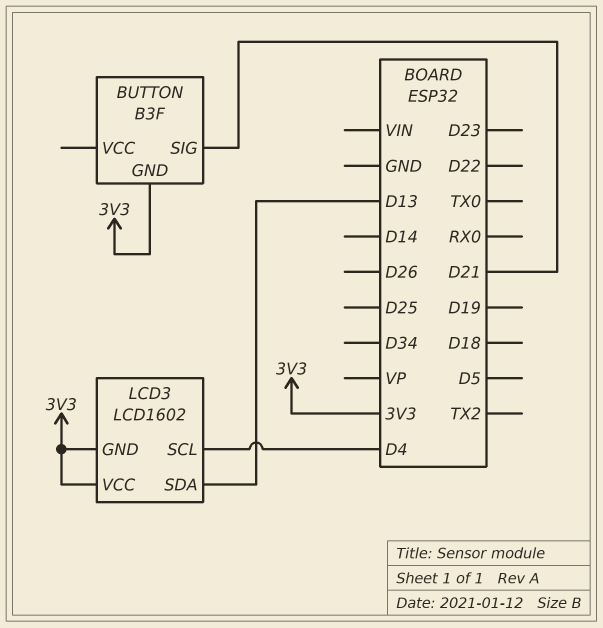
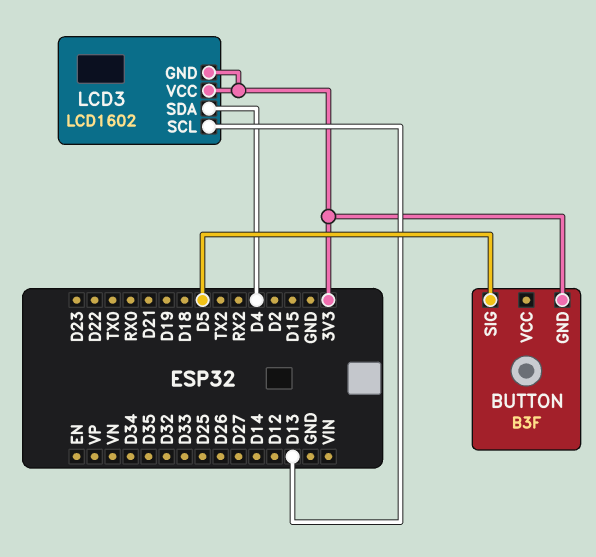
BUTTON pin SIG: D21 -> D5
LCD3 pin SCL: D4 -> D13
LCD3 pin SDA: D13 -> D4

